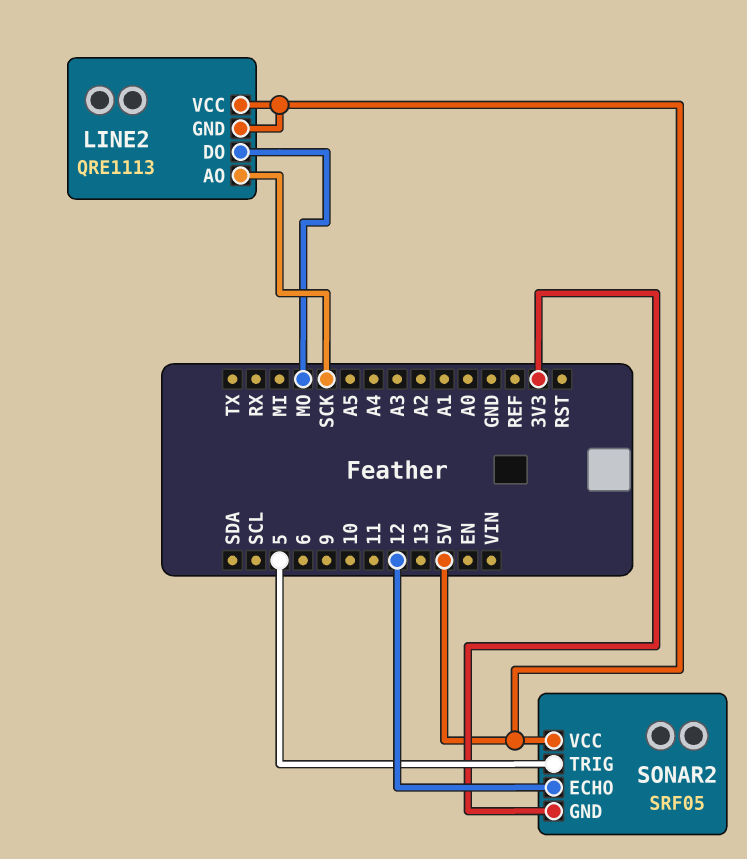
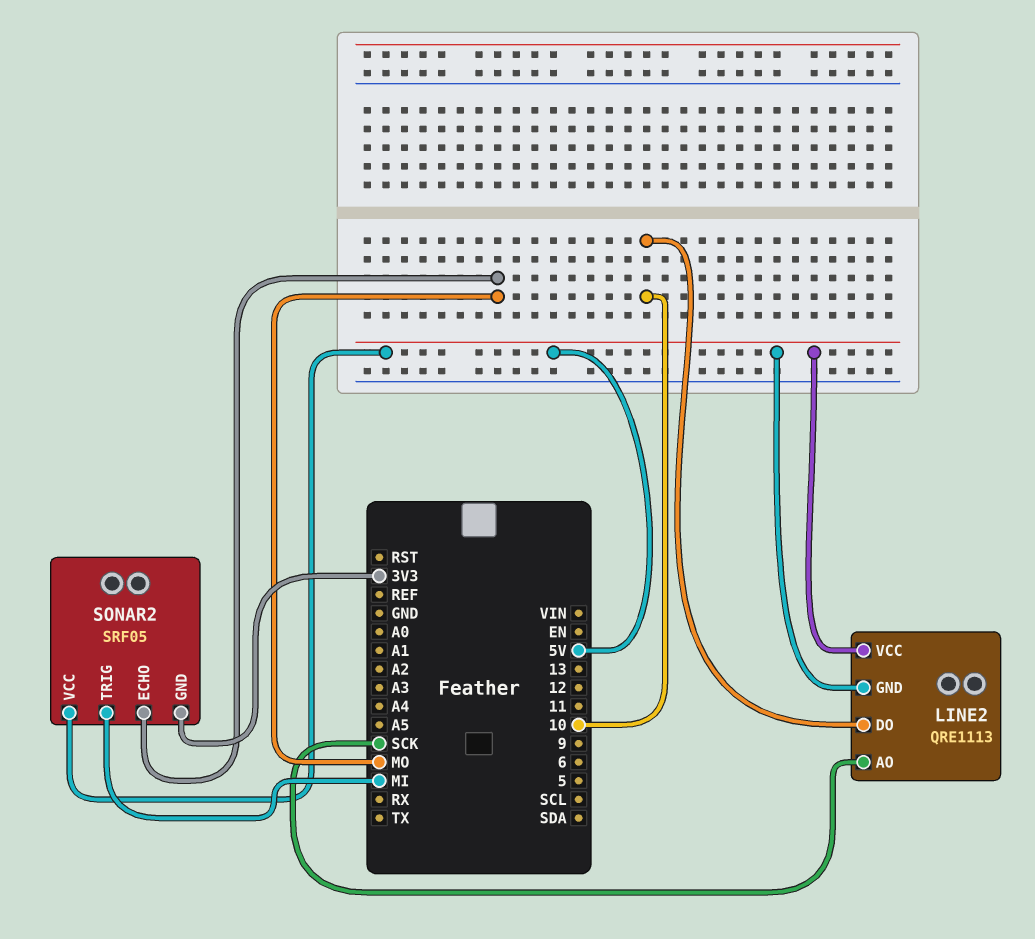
LINE2 pin DO: MO -> 10
SONAR2 pin ECHO: 12 -> MO
SONAR2 pin TRIG: 5 -> MI

